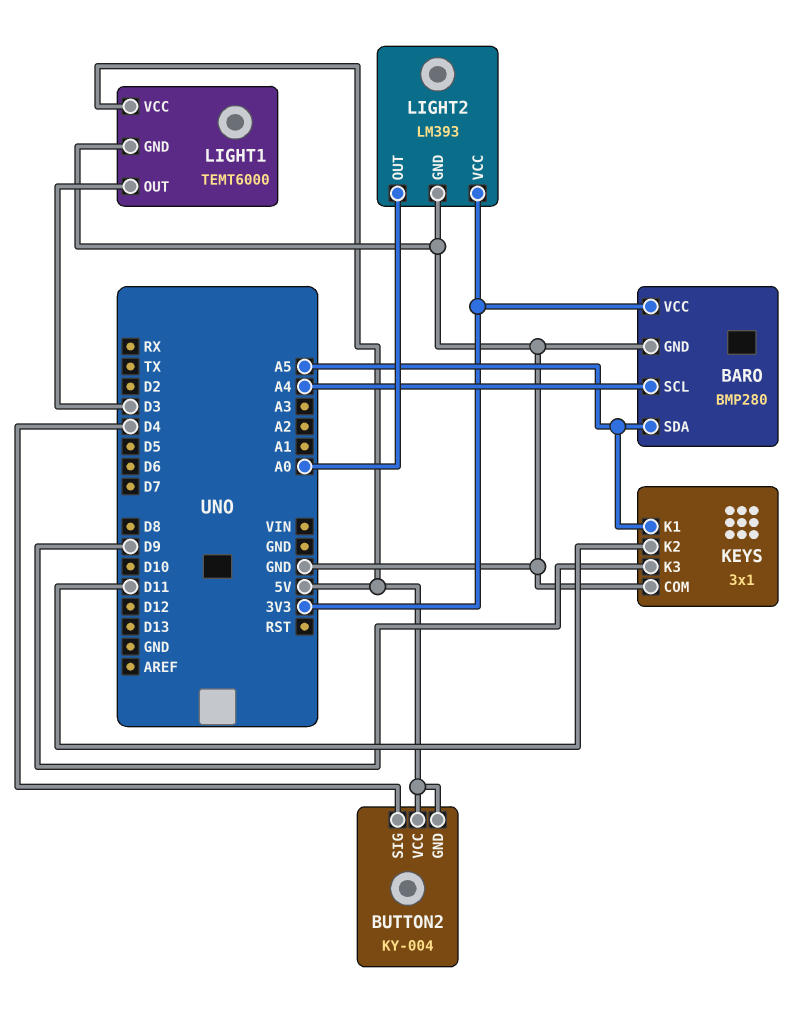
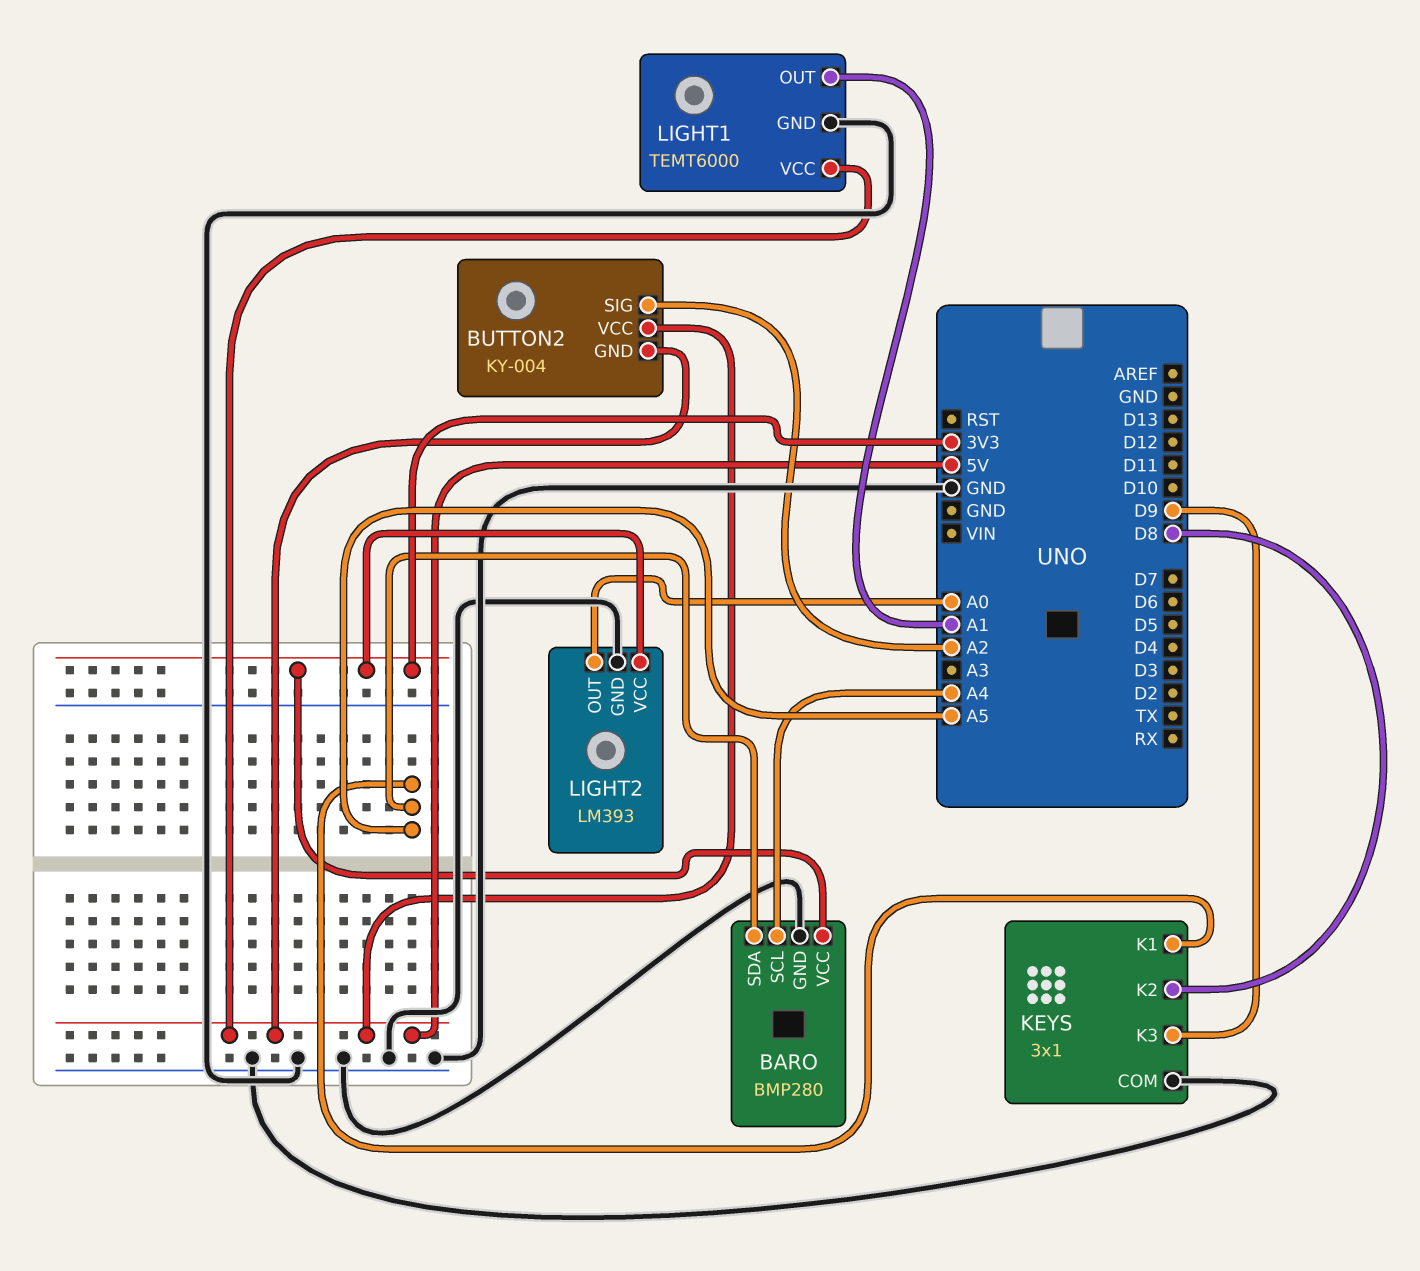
BUTTON2 pin SIG: D4 -> A2
KEYS pin K2: D11 -> D8
LIGHT1 pin OUT: D3 -> A1

